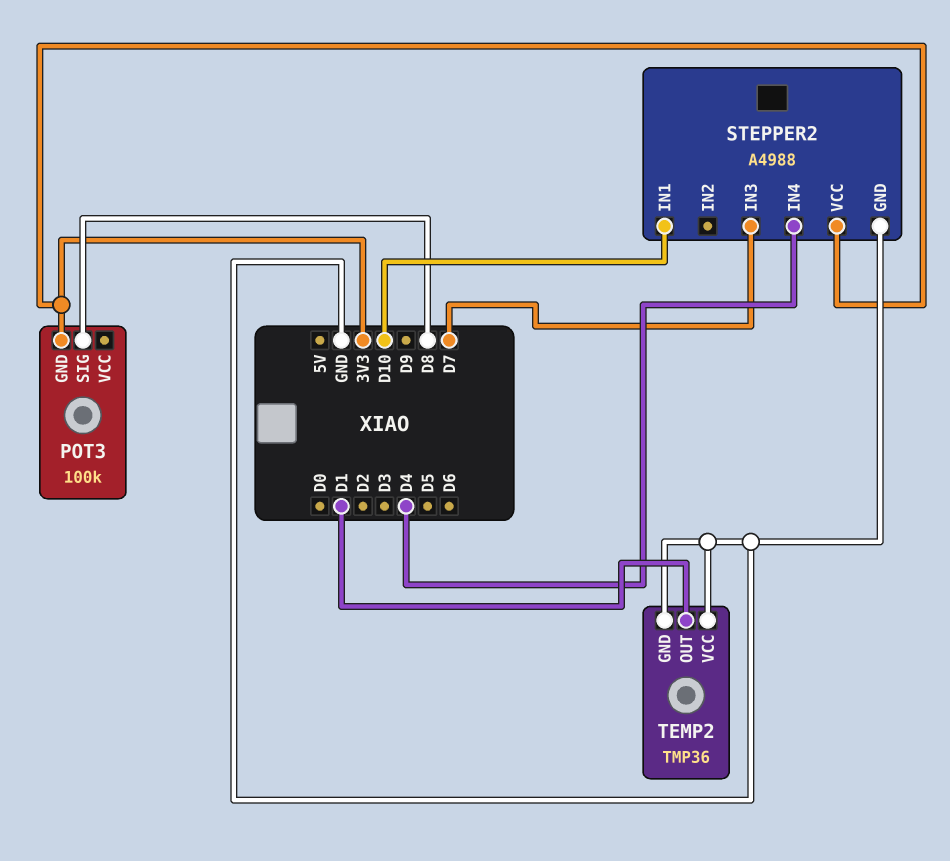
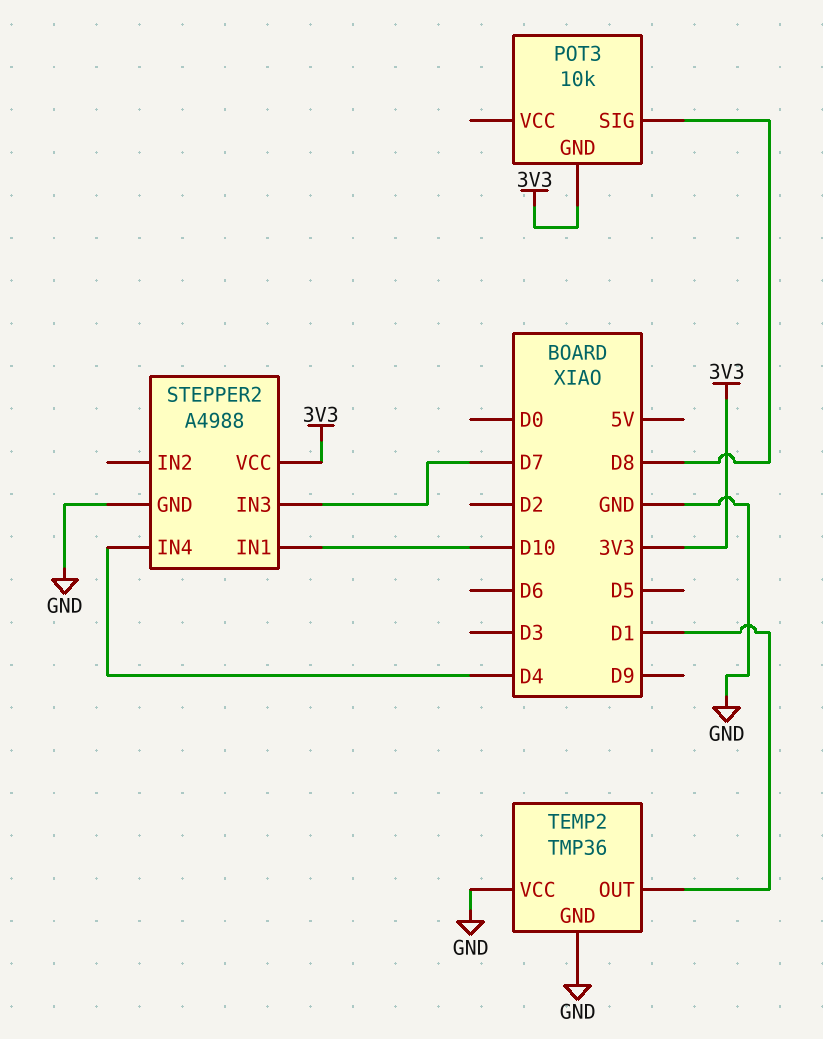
POT3: 100k -> 10k

